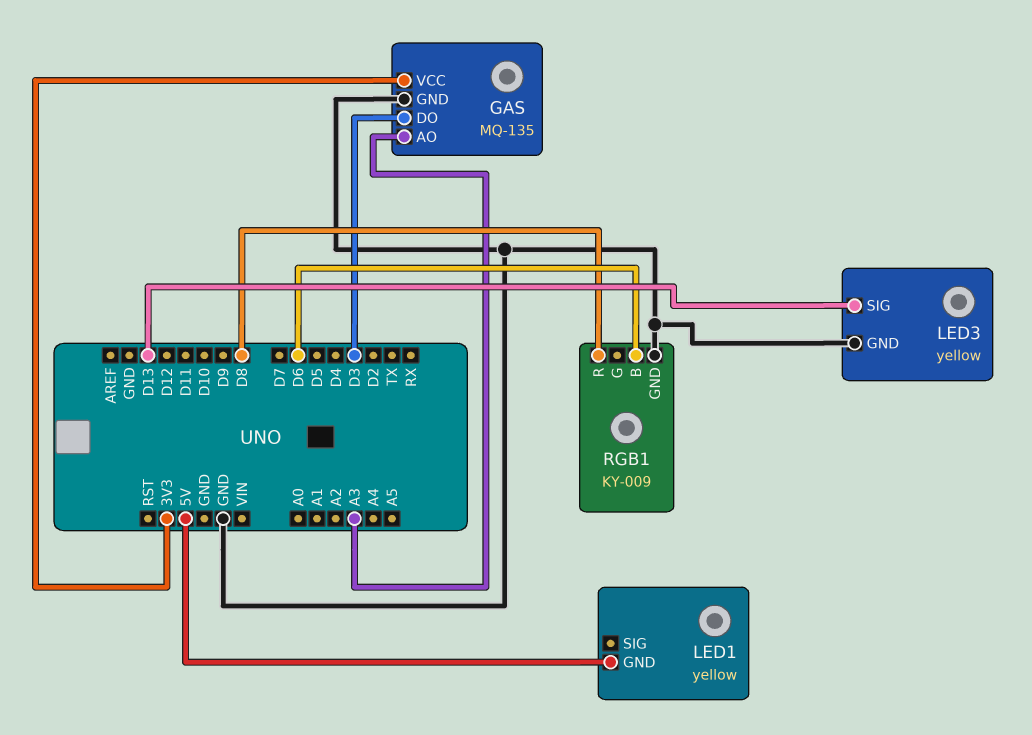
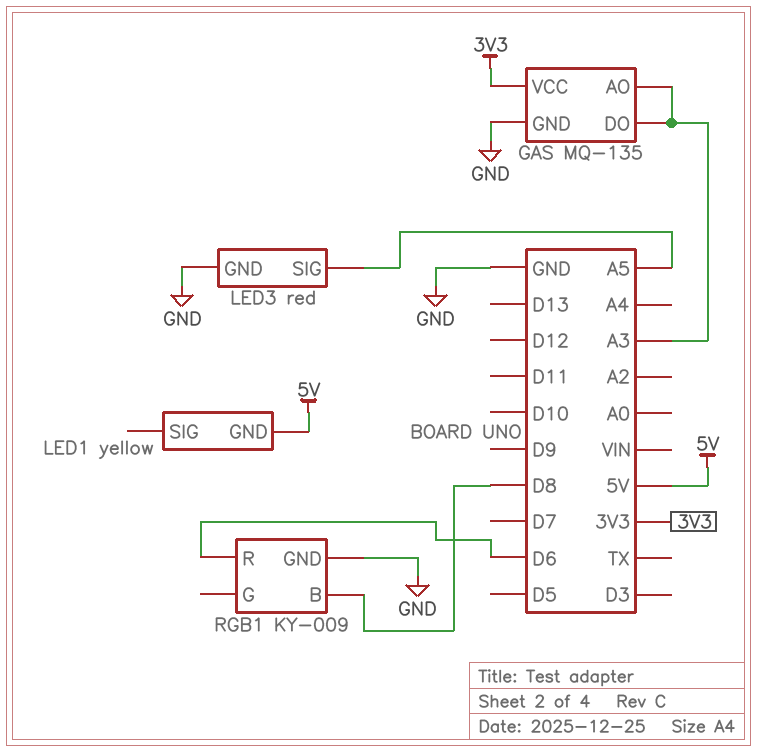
GAS pin DO: D3 -> A3
LED3: yellow -> red
LED3 pin SIG: D13 -> A5
RGB1 pin B: D6 -> D8
RGB1 pin R: D8 -> D6

